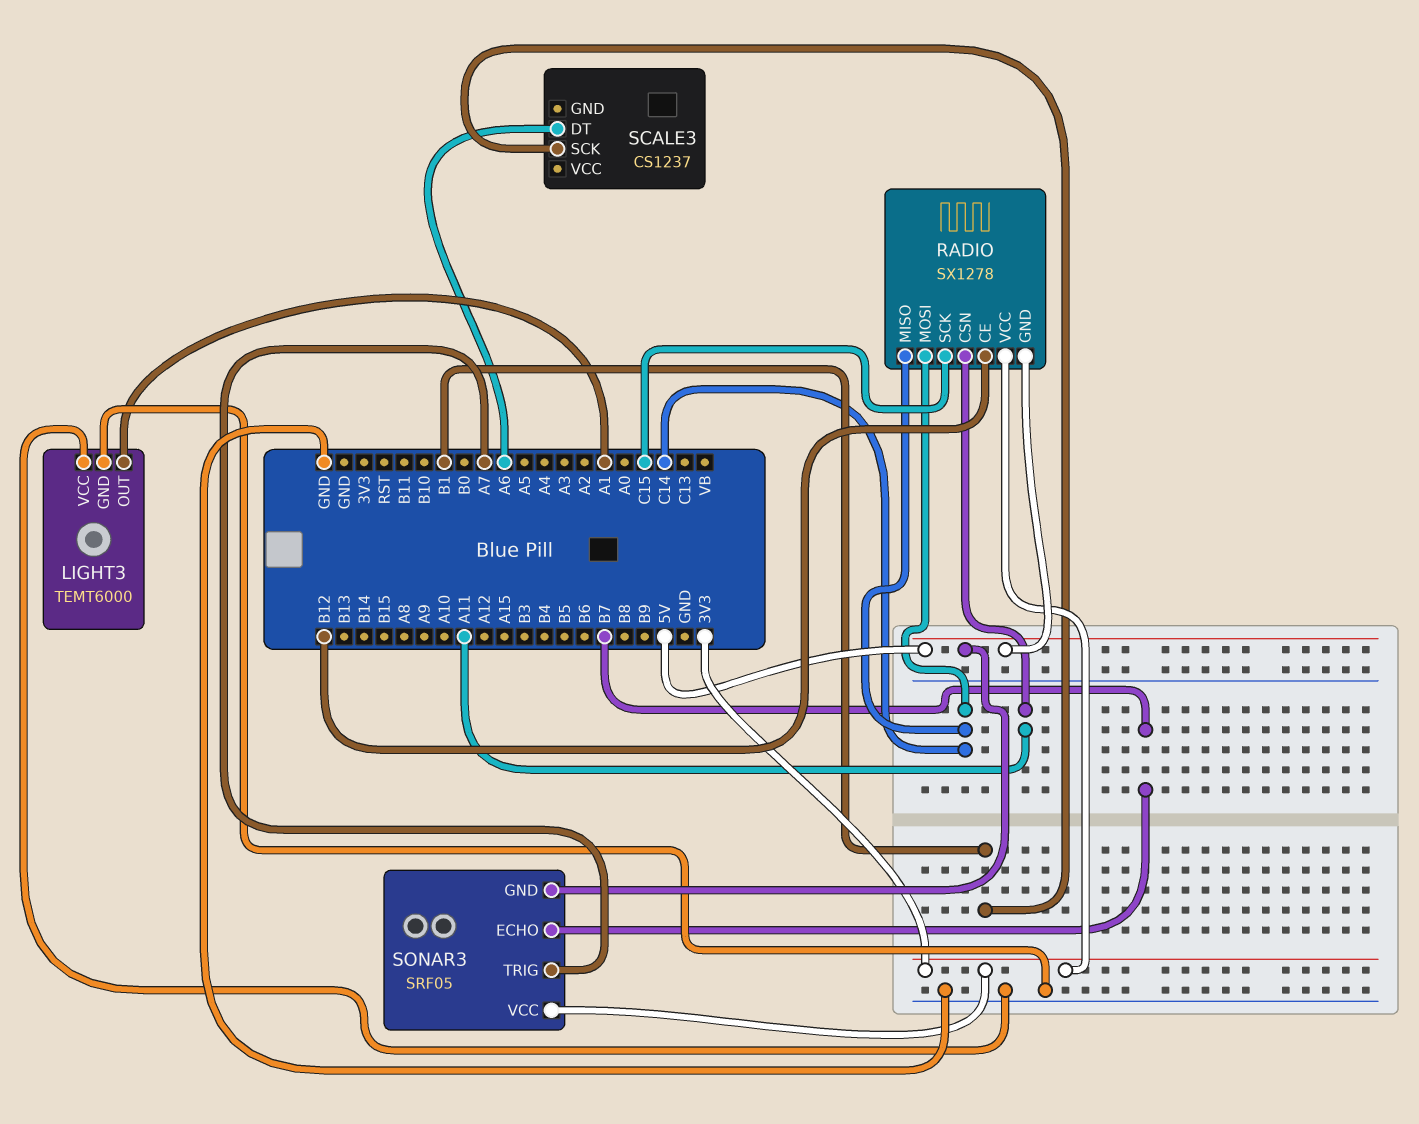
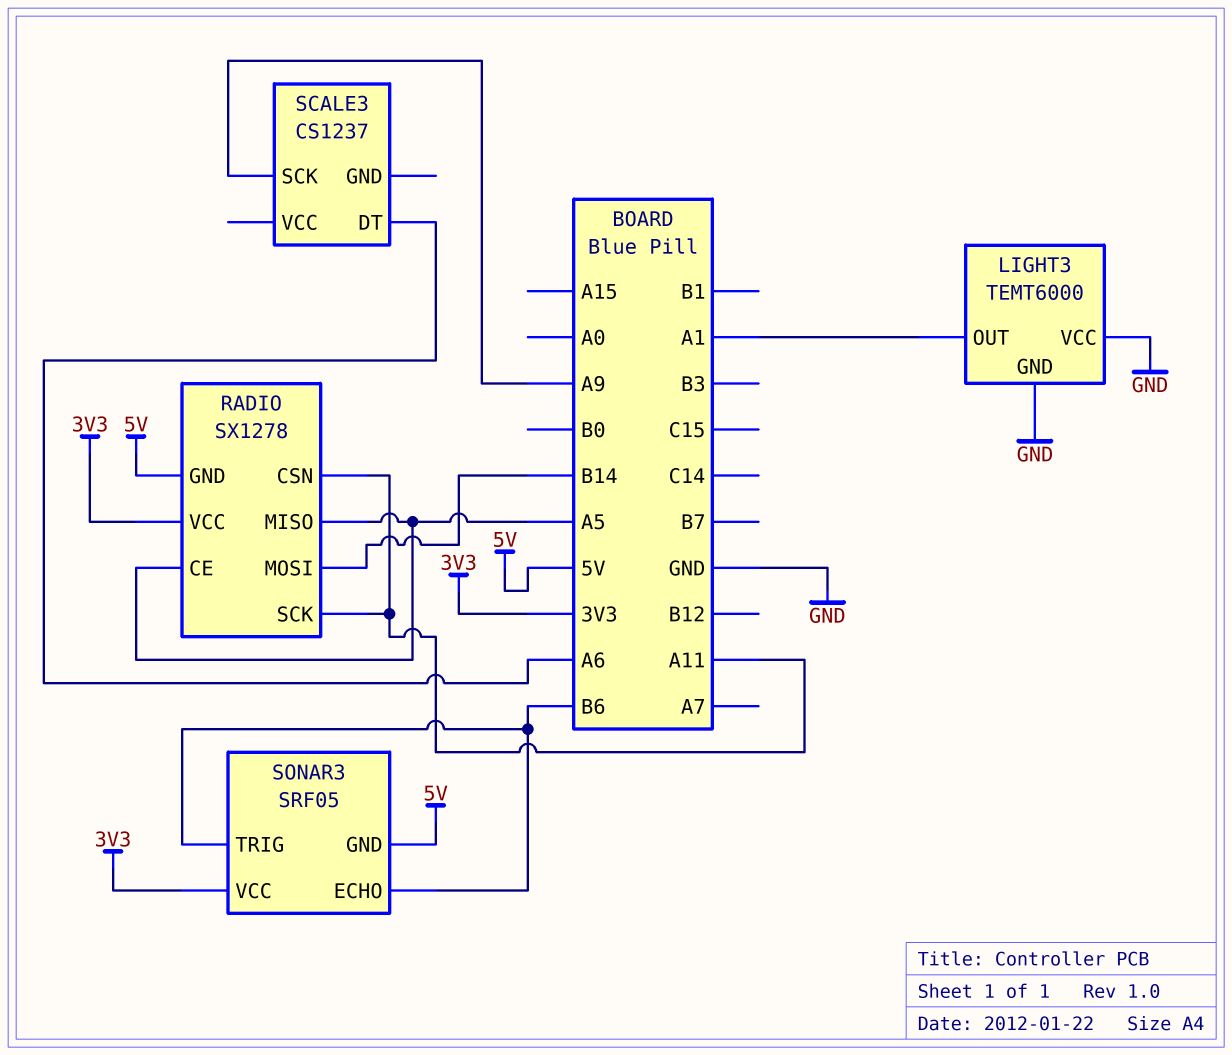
RADIO pin CE: B12 -> A5
RADIO pin MISO: C14 -> A5
RADIO pin MOSI: C14 -> B14
RADIO pin SCK: C15 -> A11
SCALE3 pin SCK: B1 -> A9
SONAR3 pin ECHO: B7 -> B6
SONAR3 pin TRIG: A7 -> B6

